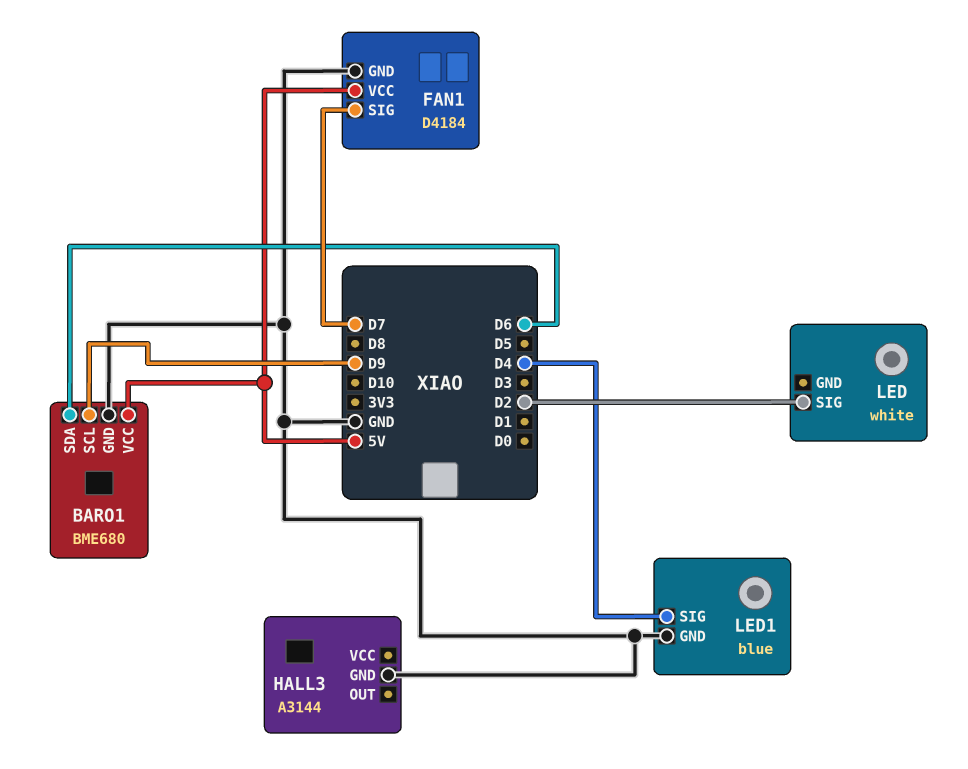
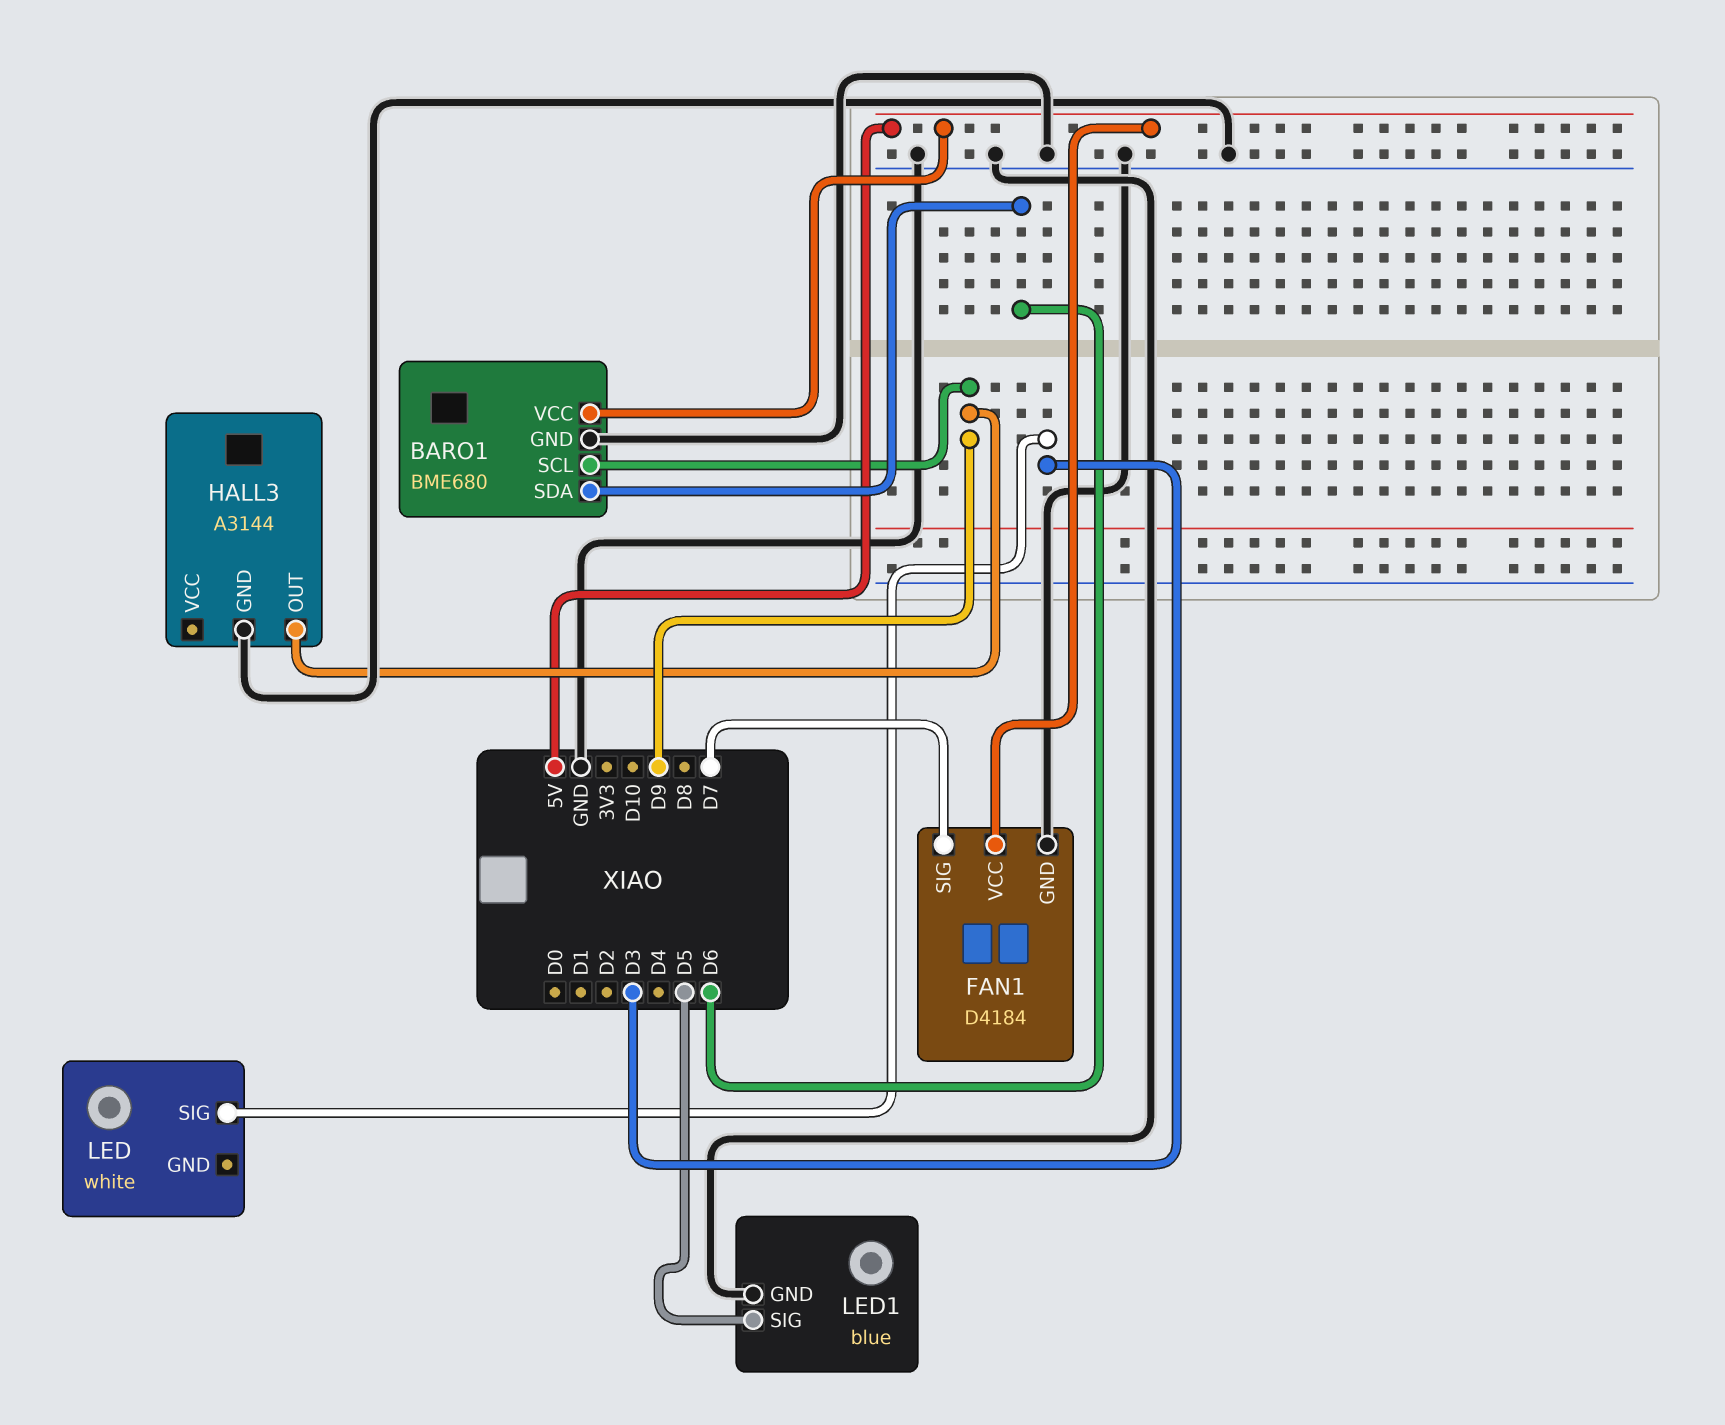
HALL3 pin OUT: none -> D9
LED pin SIG: D2 -> D3
LED1 pin SIG: D4 -> D5

